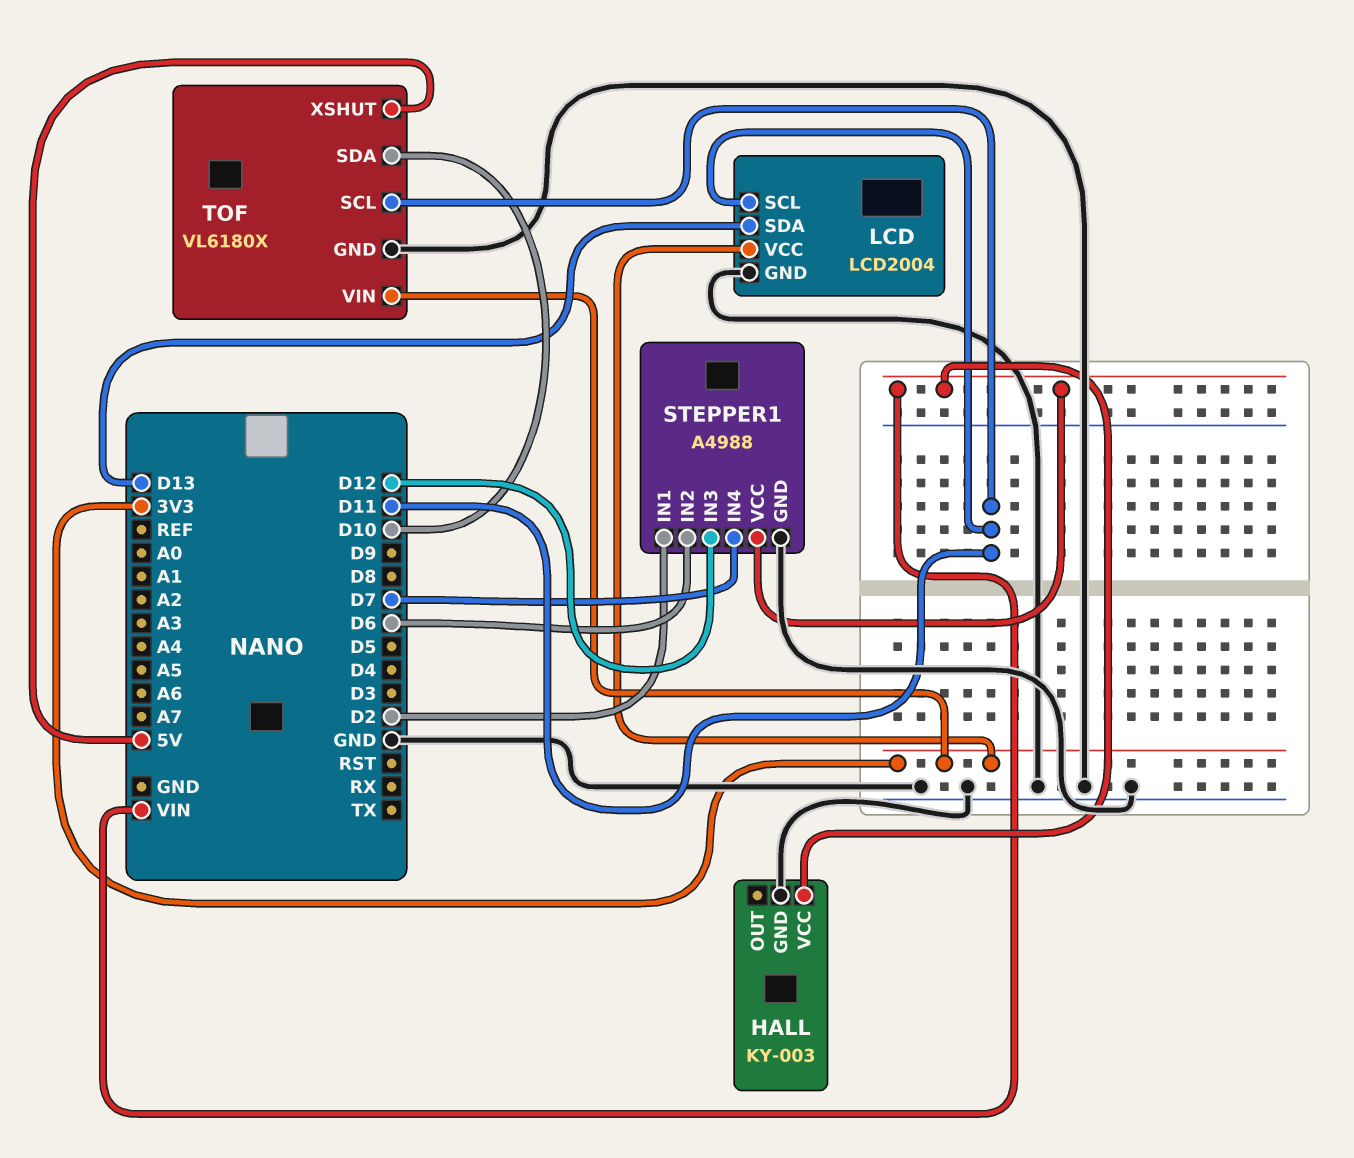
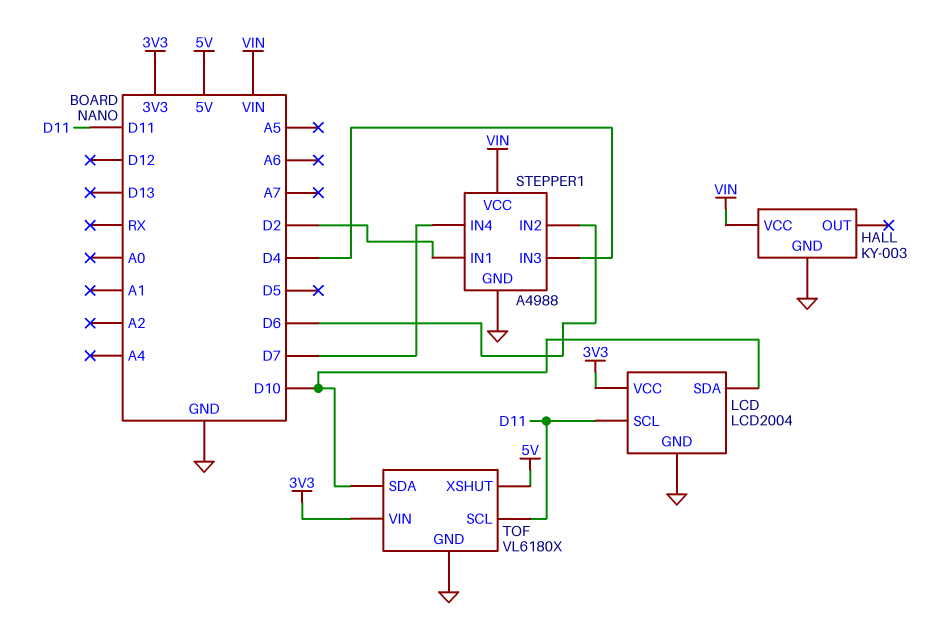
LCD pin SDA: D13 -> D10
STEPPER1 pin IN3: D12 -> D4

